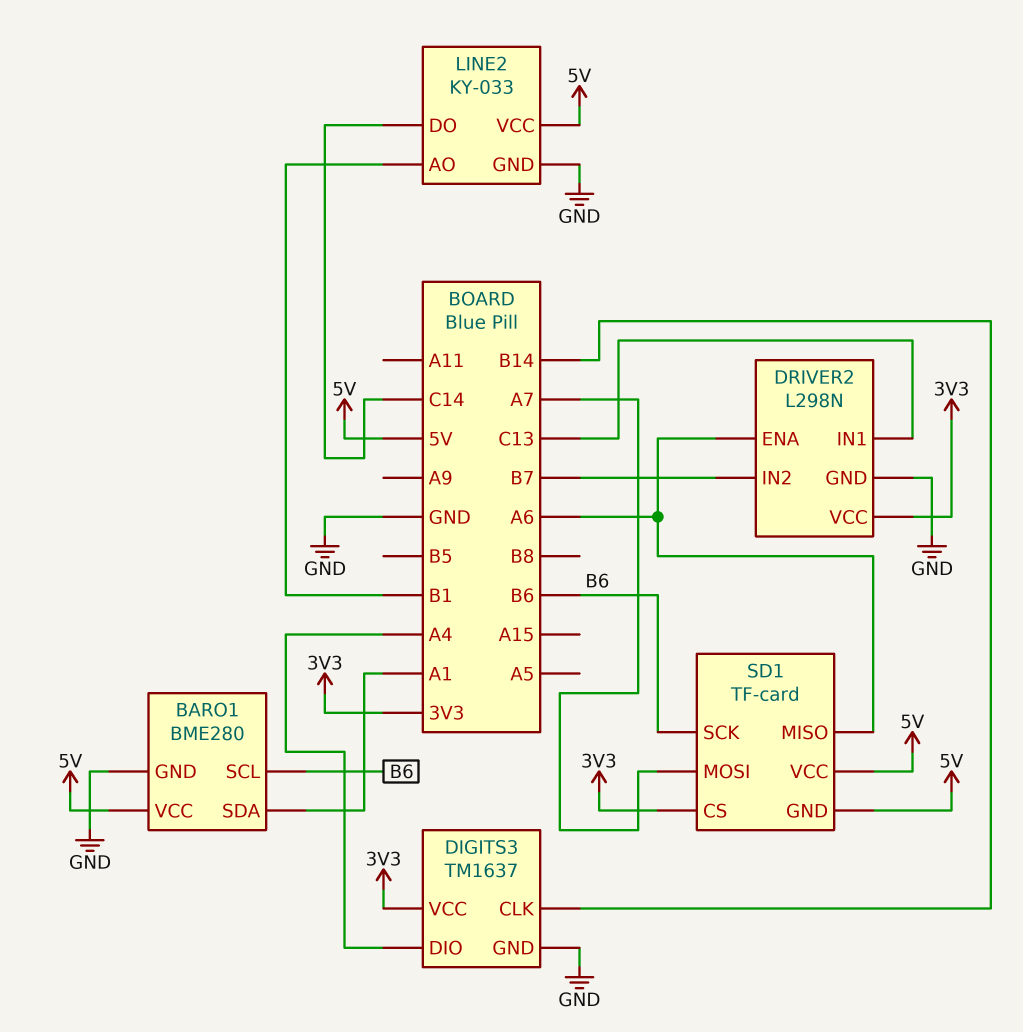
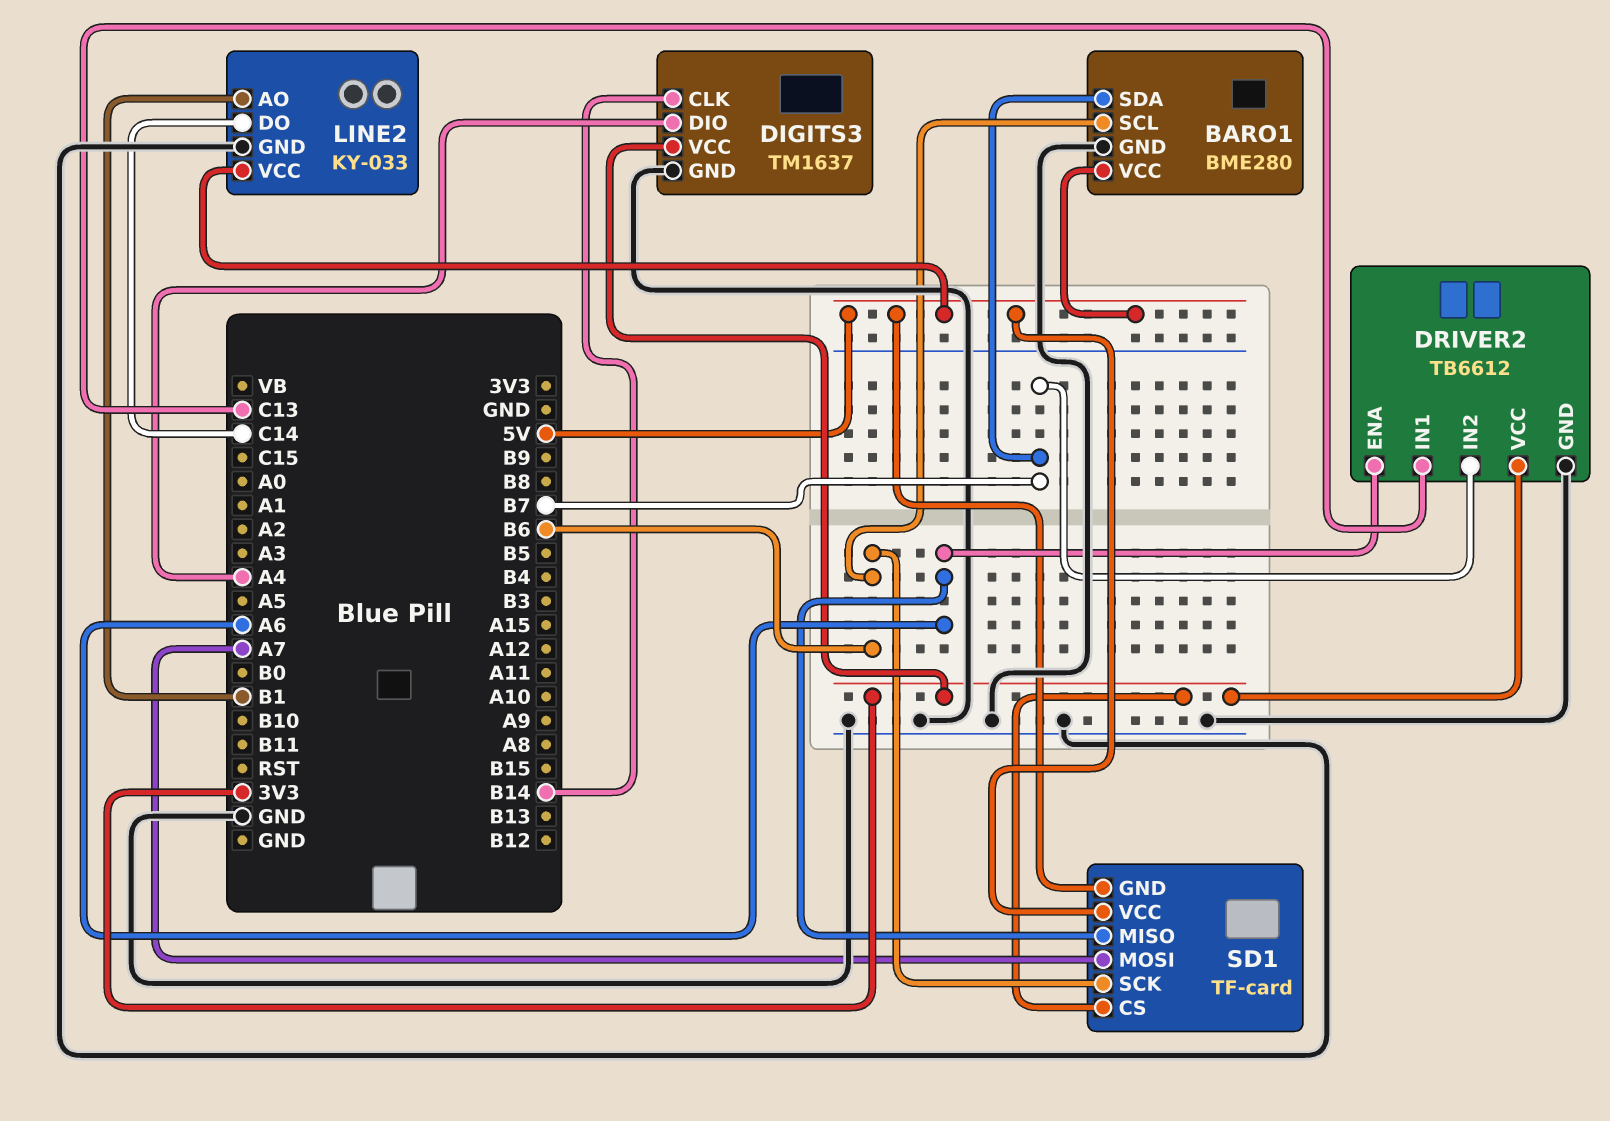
BARO1 pin SDA: A1 -> B7
DRIVER2: L298N -> TB6612

